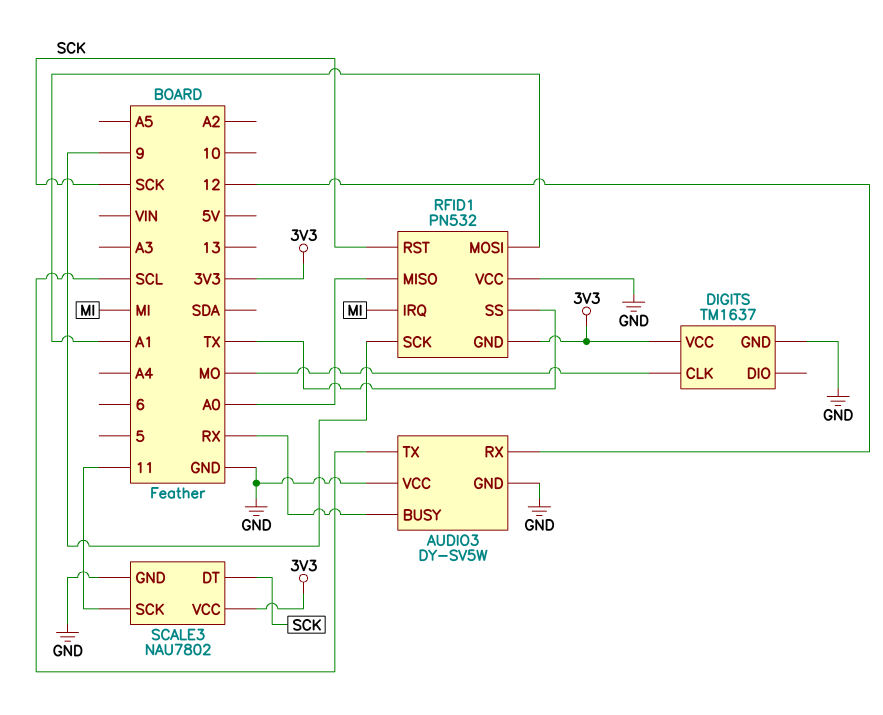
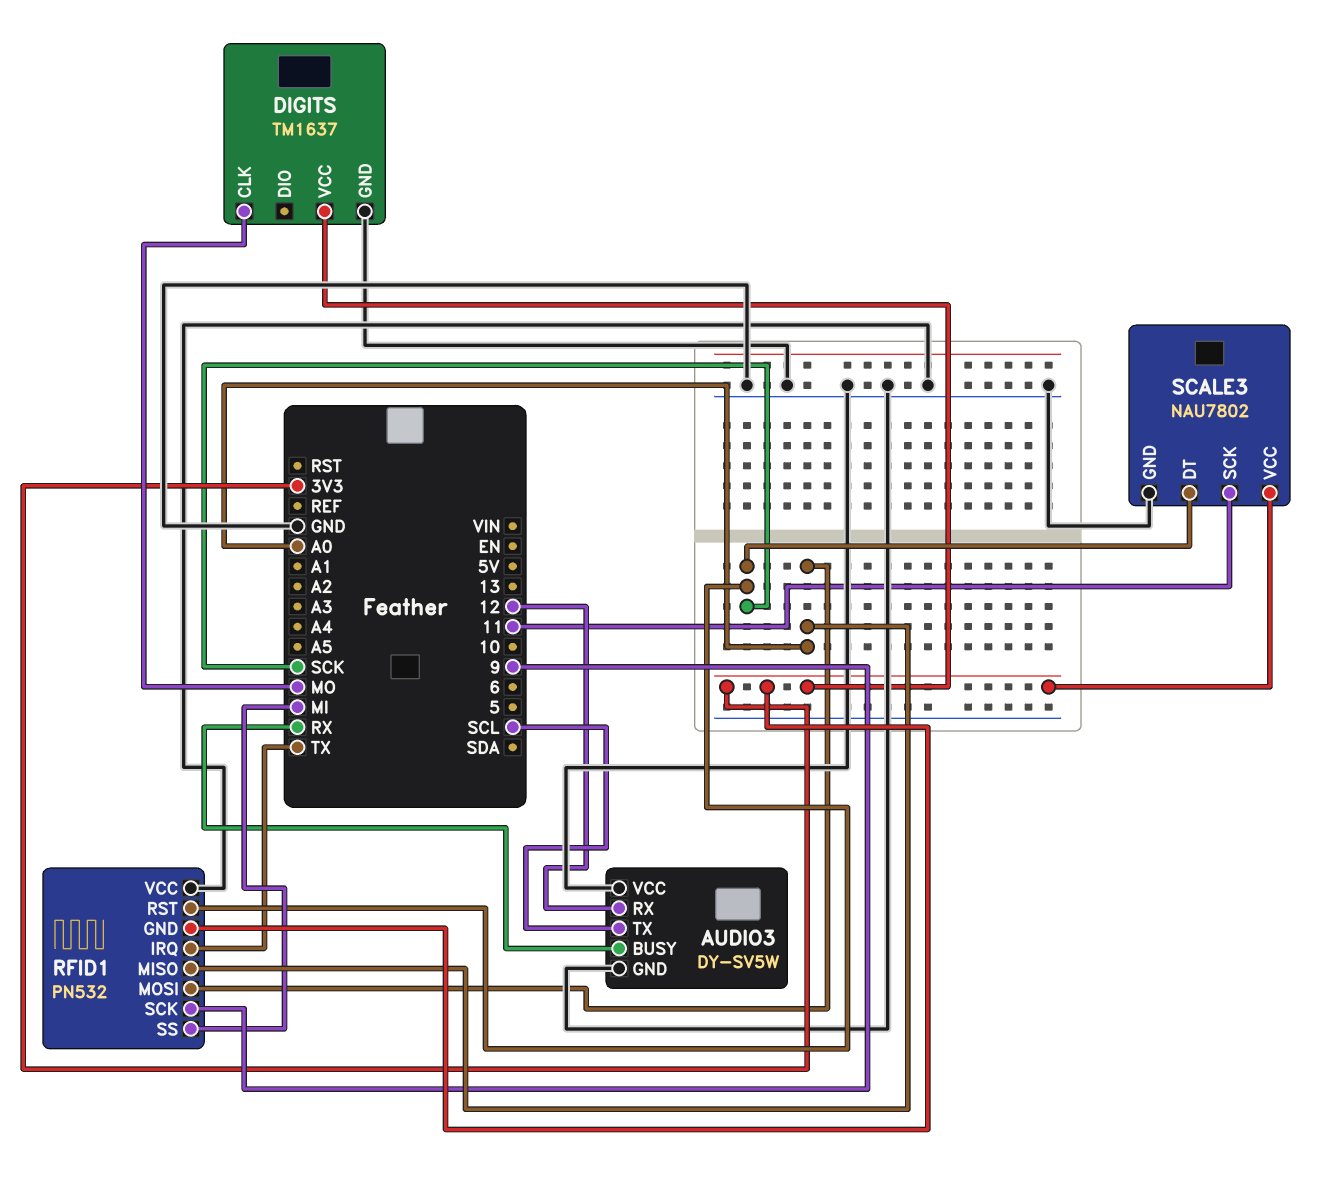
RFID1 pin IRQ: MI -> TX
RFID1 pin MOSI: A1 -> A0
RFID1 pin SS: TX -> MI

